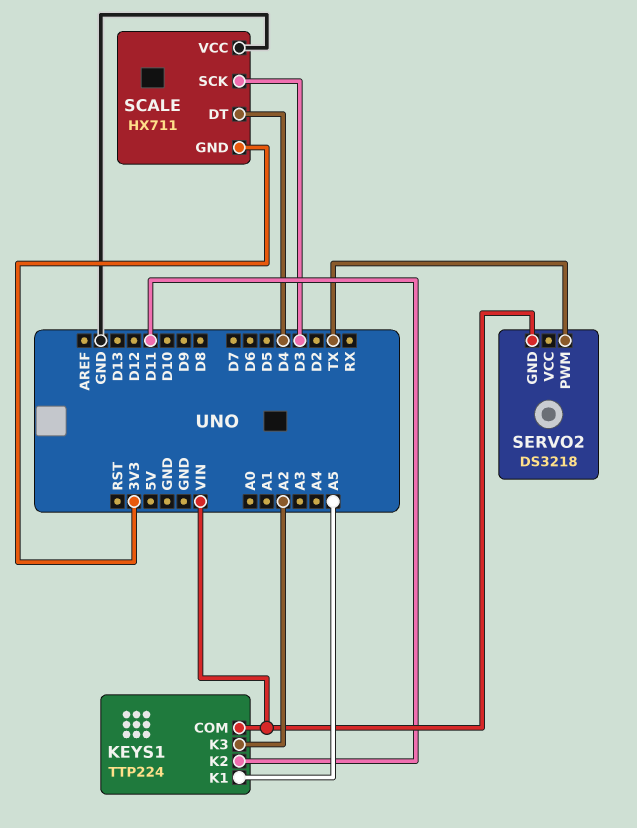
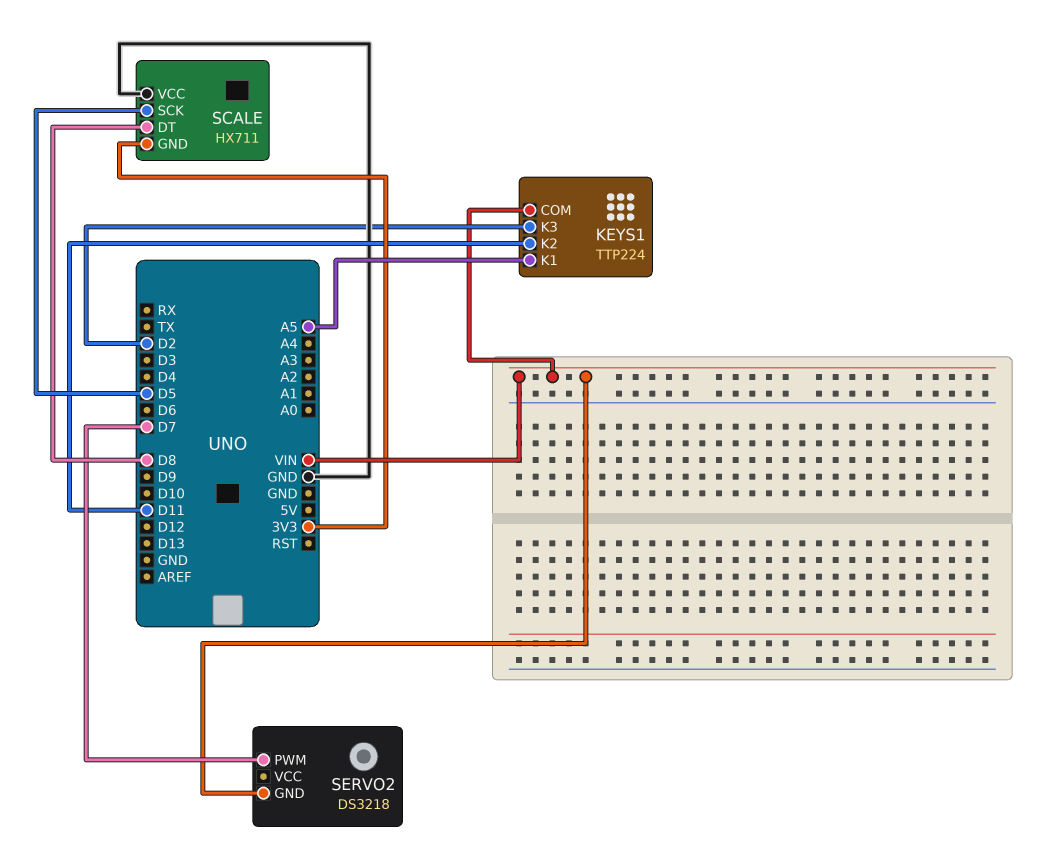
KEYS1 pin K3: A2 -> D2
SCALE pin DT: D4 -> D8
SCALE pin SCK: D3 -> D5
SERVO2 pin PWM: TX -> D7

